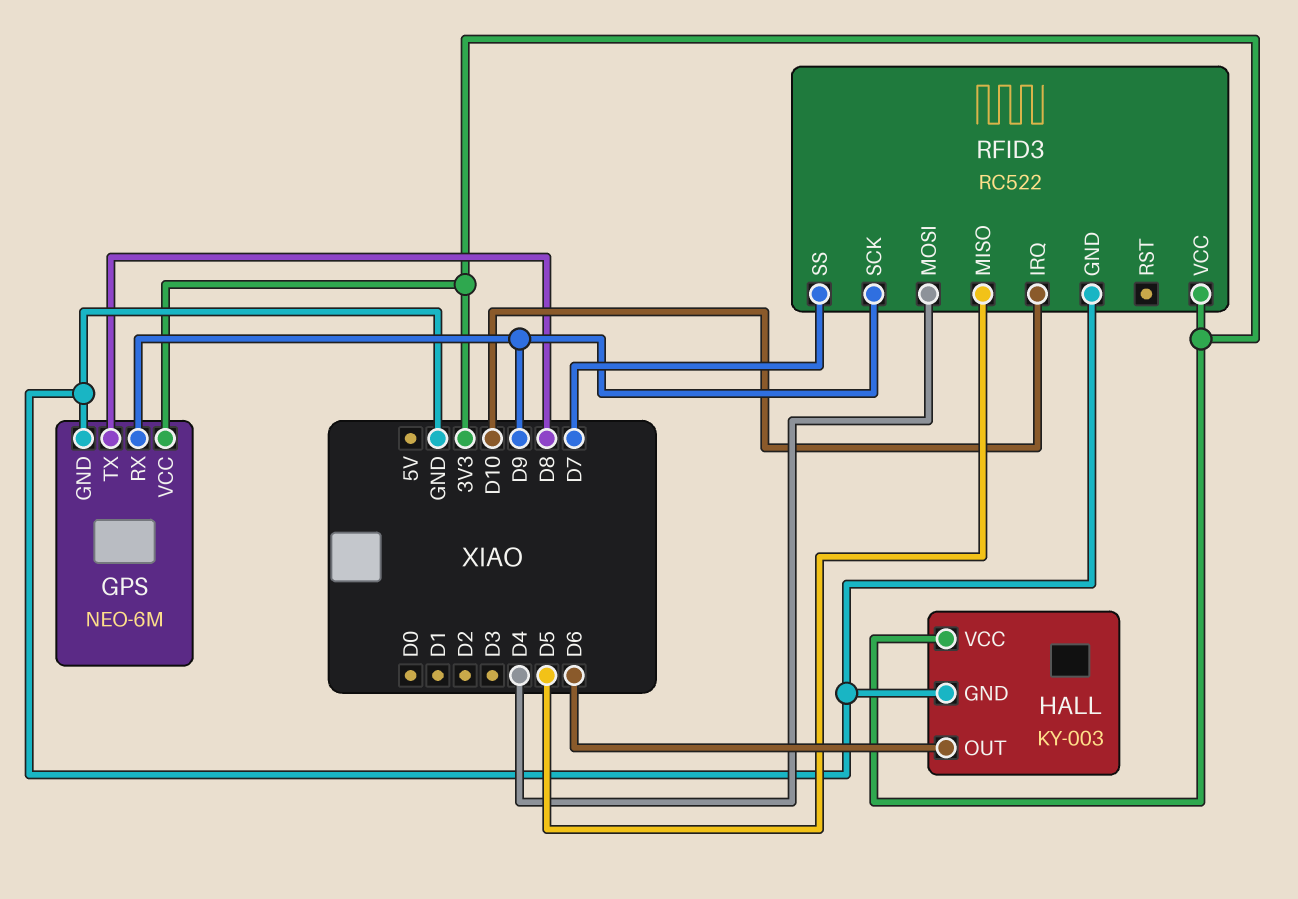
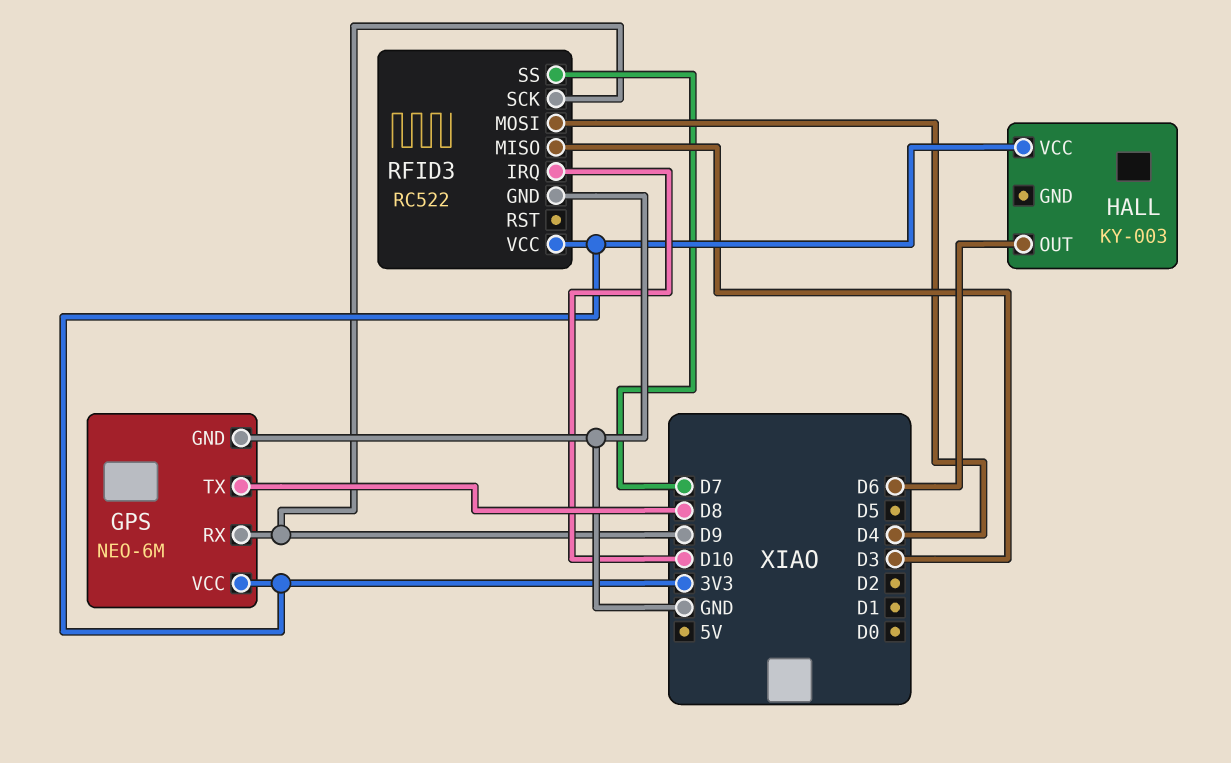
HALL pin GND: GND -> none
RFID3 pin MISO: D5 -> D3

